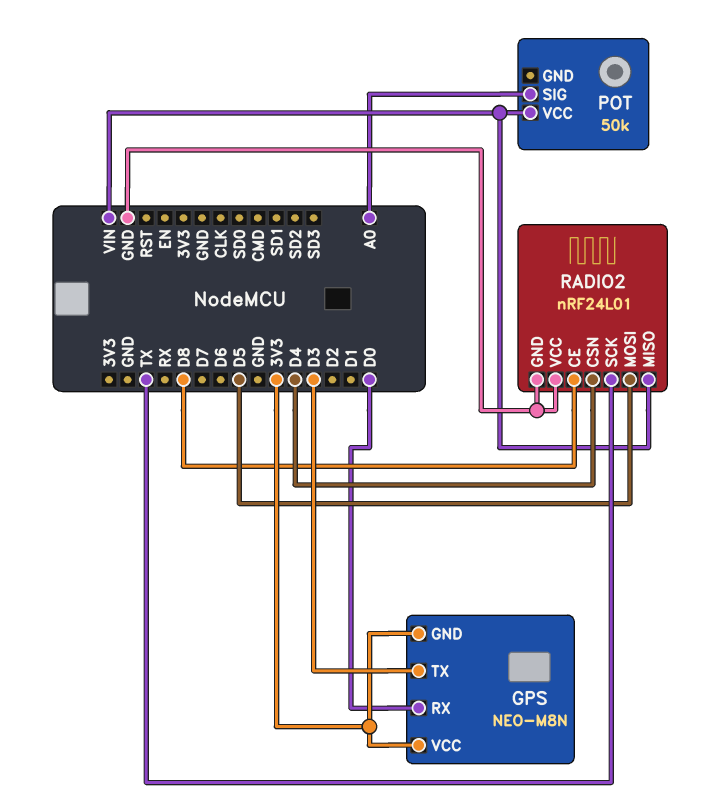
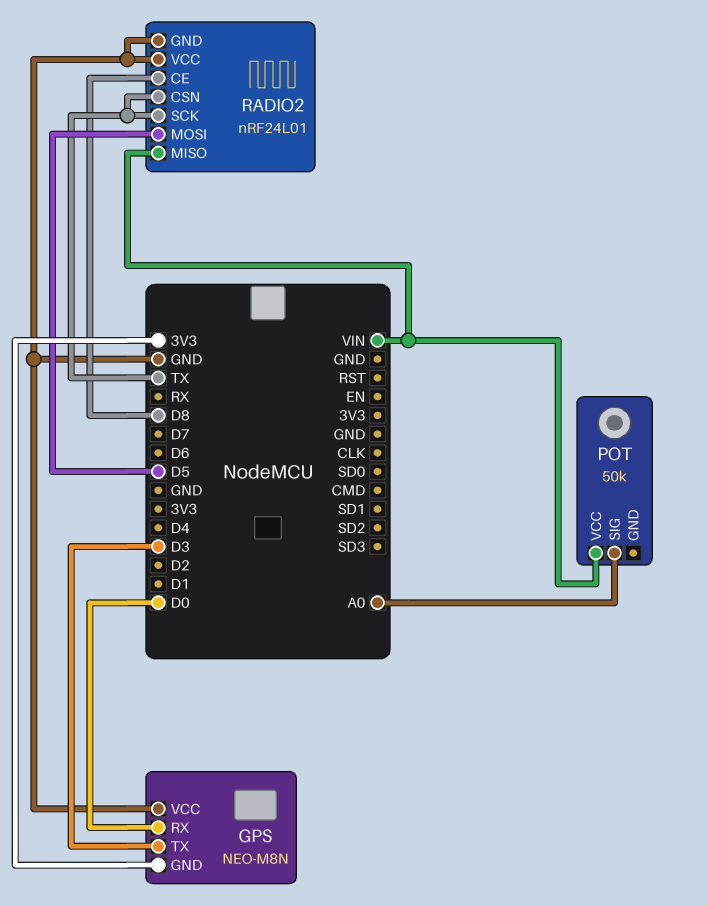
GPS pin VCC: 3V3 -> GND
RADIO2 pin CSN: D4 -> TX

